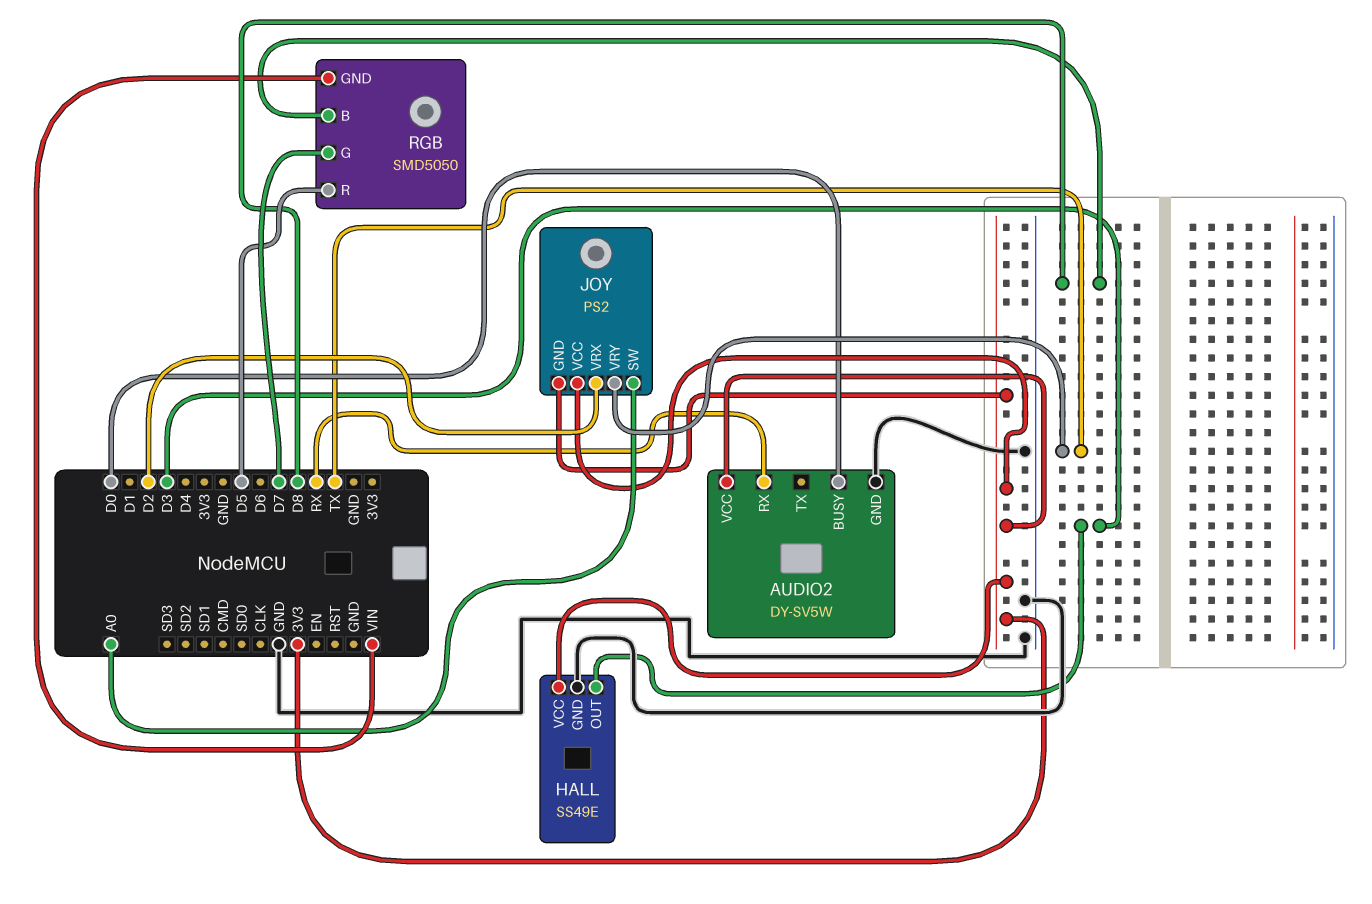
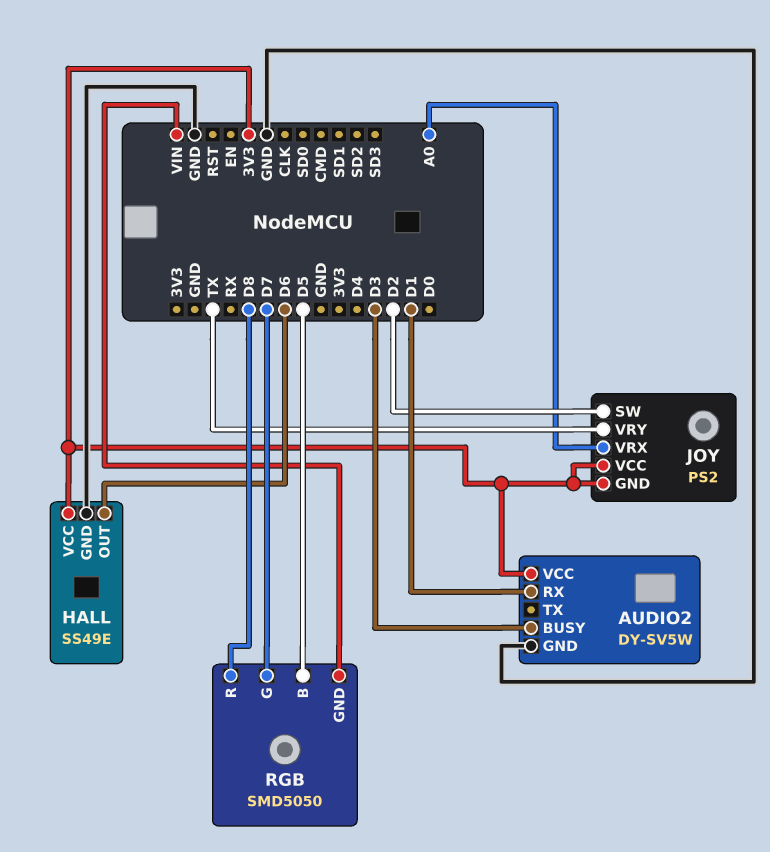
AUDIO2 pin BUSY: D0 -> D3
AUDIO2 pin RX: RX -> D1
HALL pin OUT: D3 -> D6
JOY pin SW: A0 -> D2
JOY pin VRX: D2 -> A0
RGB pin B: D8 -> D5
RGB pin R: D5 -> D8

